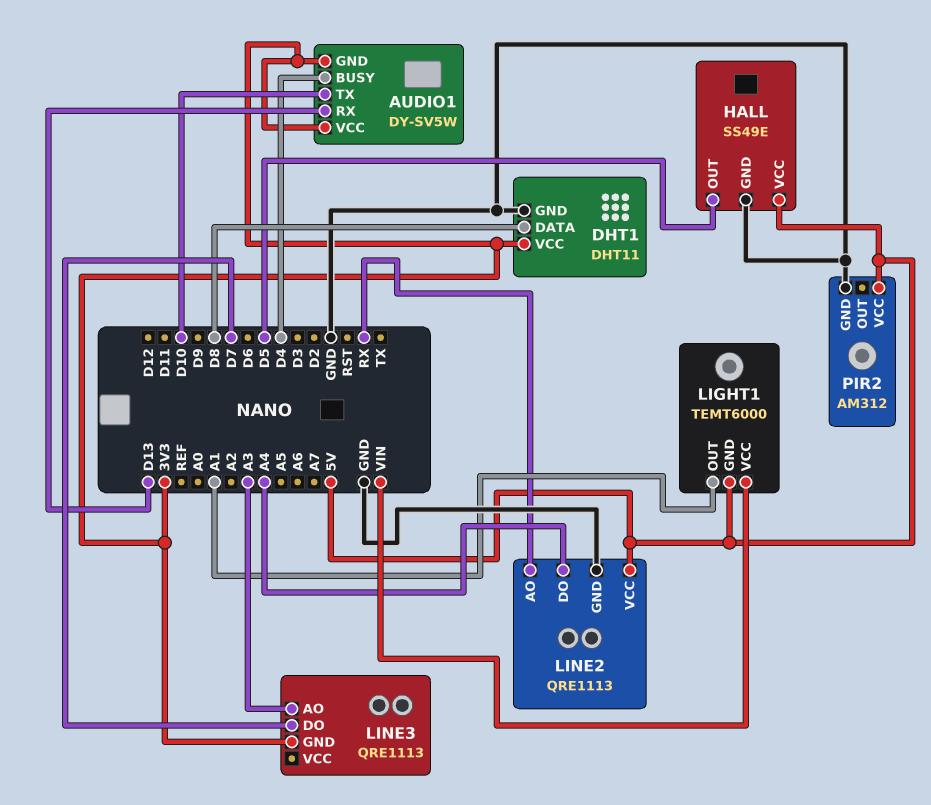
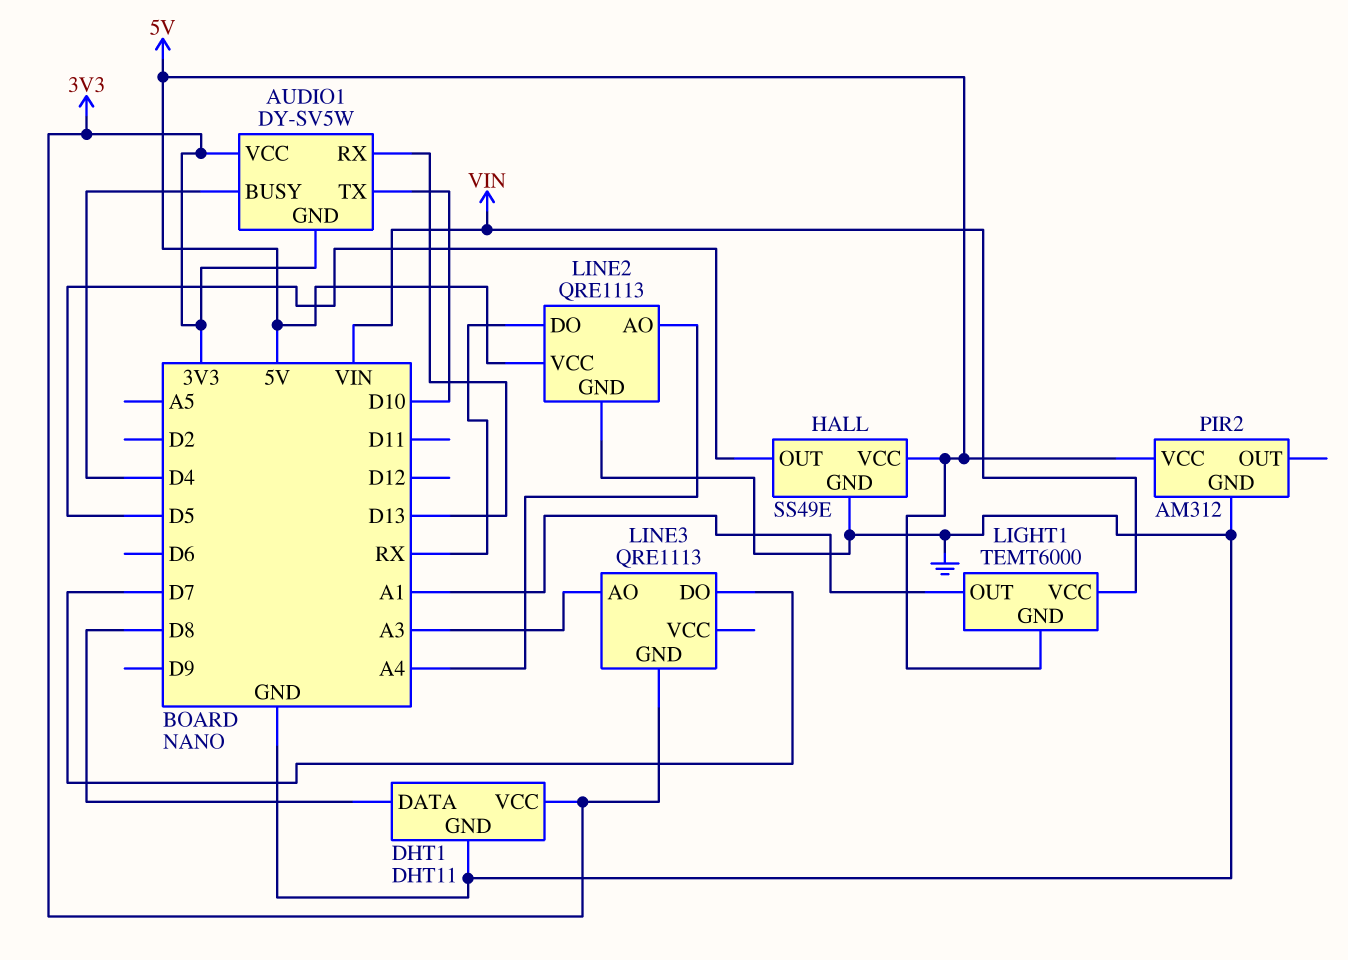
LINE2 pin AO: RX -> A4
LINE2 pin DO: A4 -> RX

